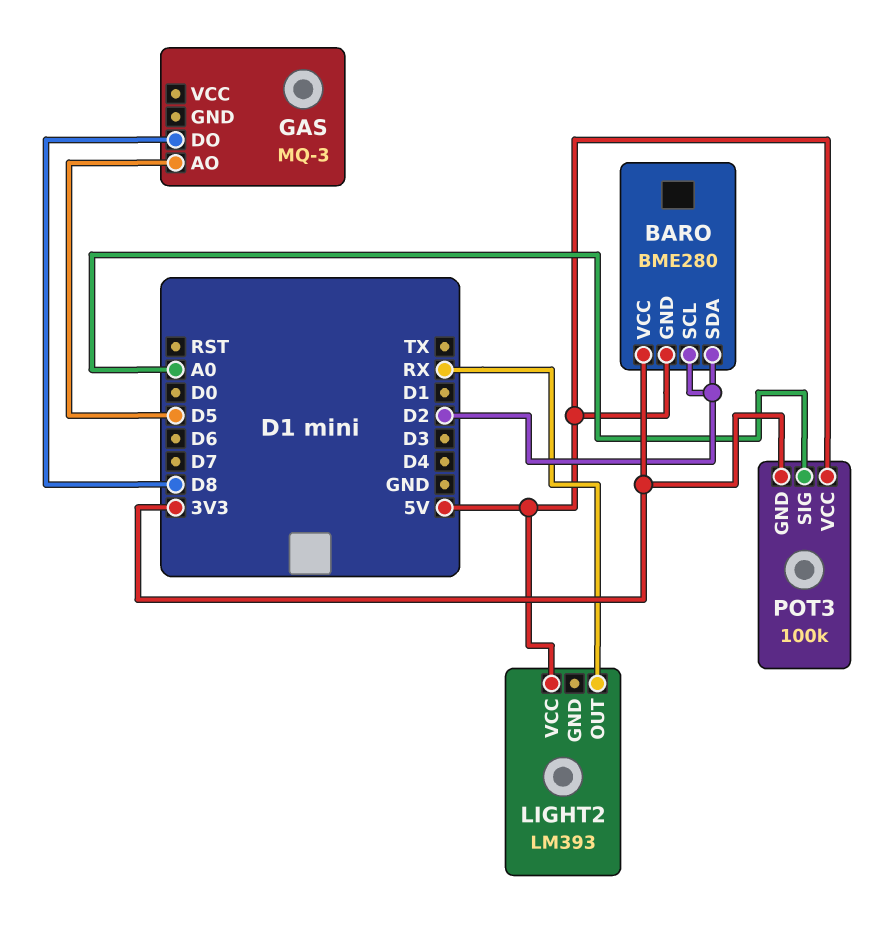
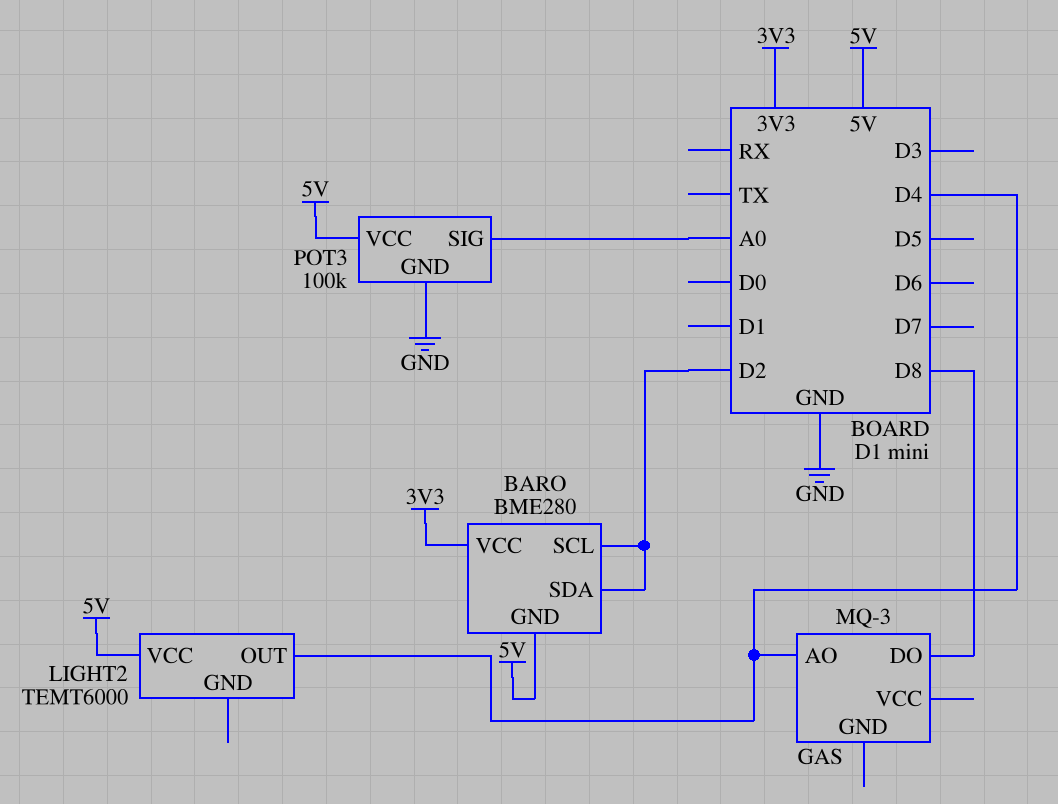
GAS pin AO: D5 -> D4
LIGHT2: LM393 -> TEMT6000
LIGHT2 pin OUT: RX -> D4
POT3 pin GND: 3V3 -> GND

